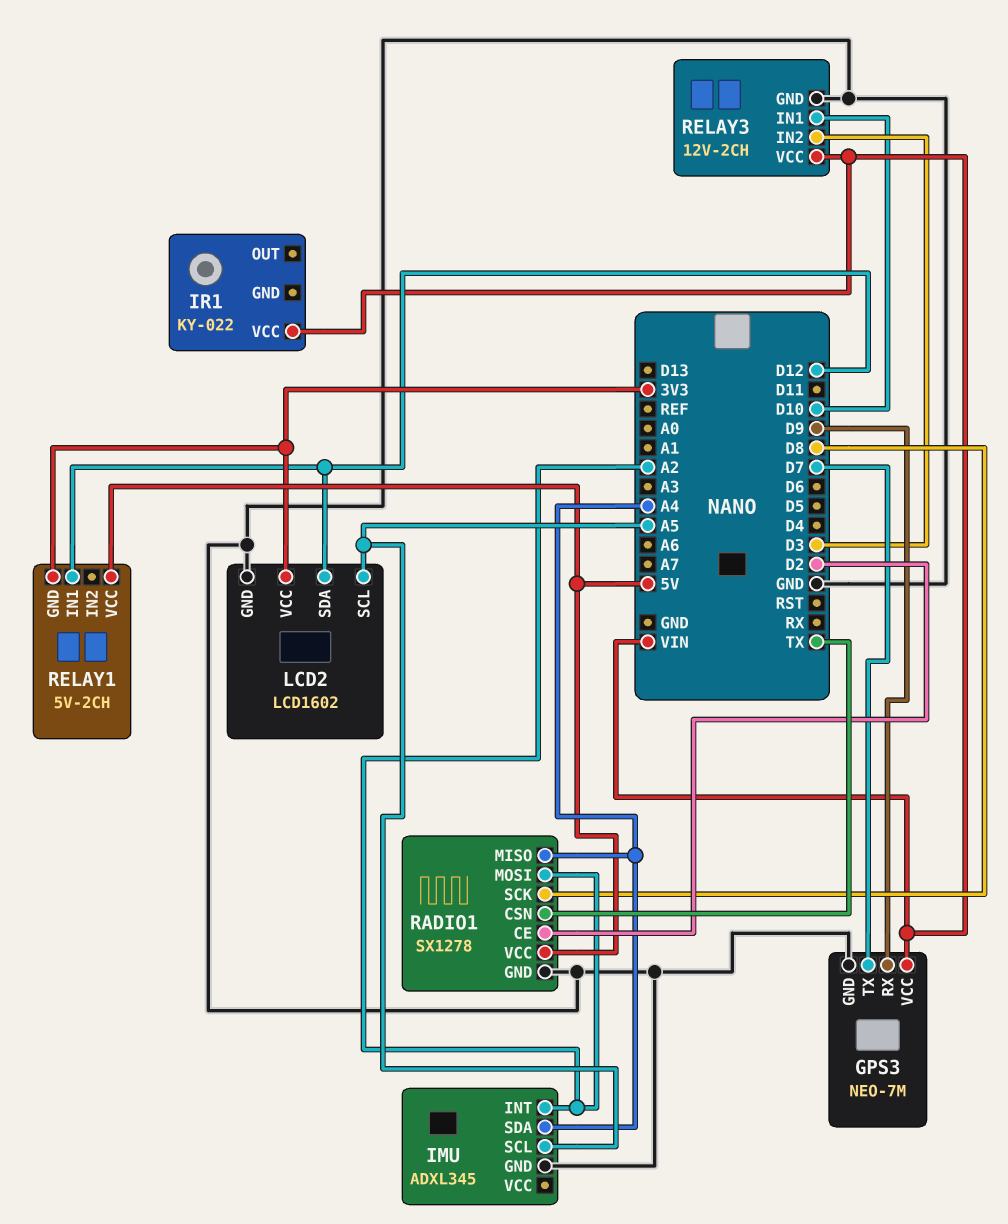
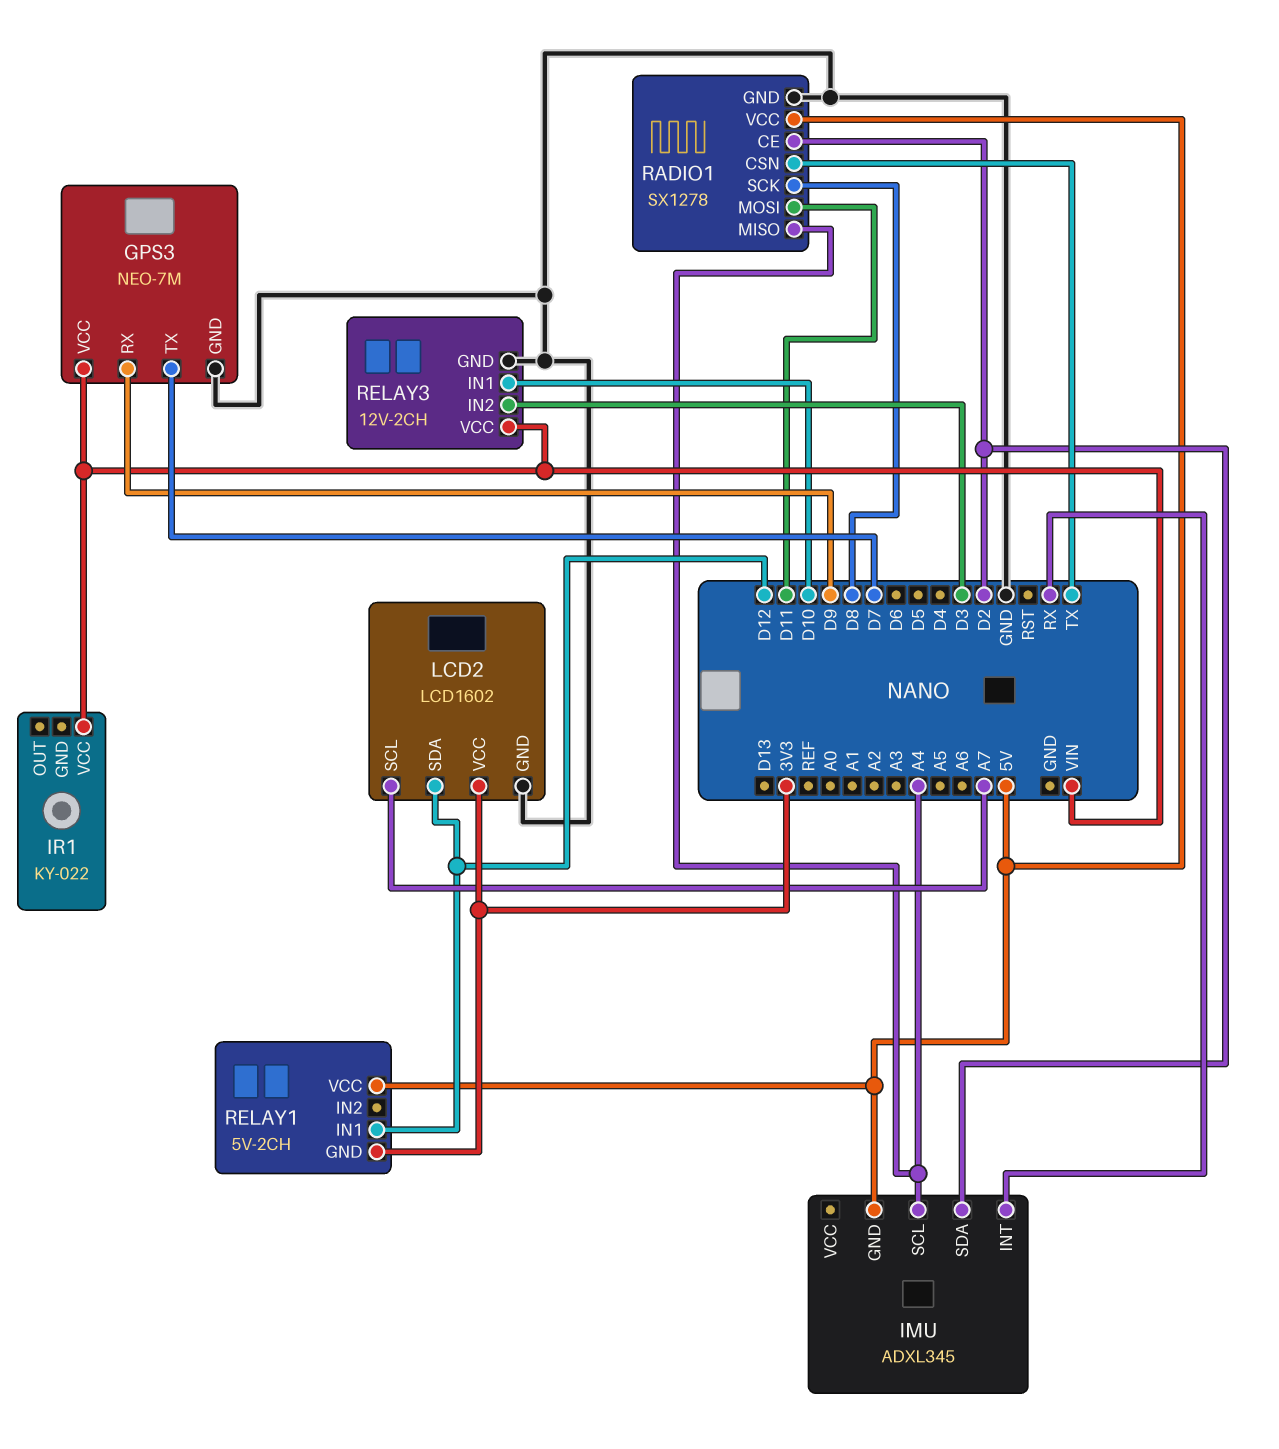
IMU pin GND: GND -> 5V
IMU pin INT: A2 -> RX
IMU pin SCL: A5 -> A4
IMU pin SDA: A4 -> D2
LCD2 pin SCL: A5 -> A7
RADIO1 pin MOSI: A2 -> D11

